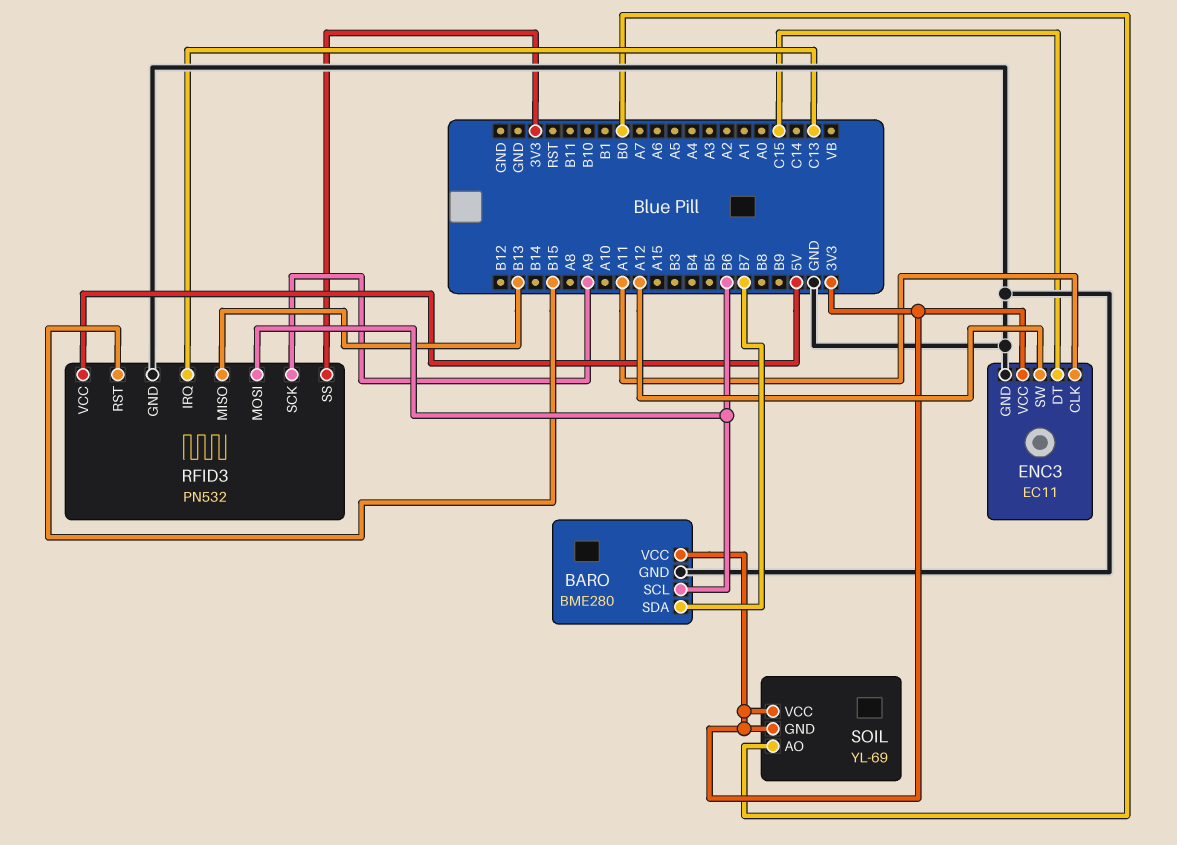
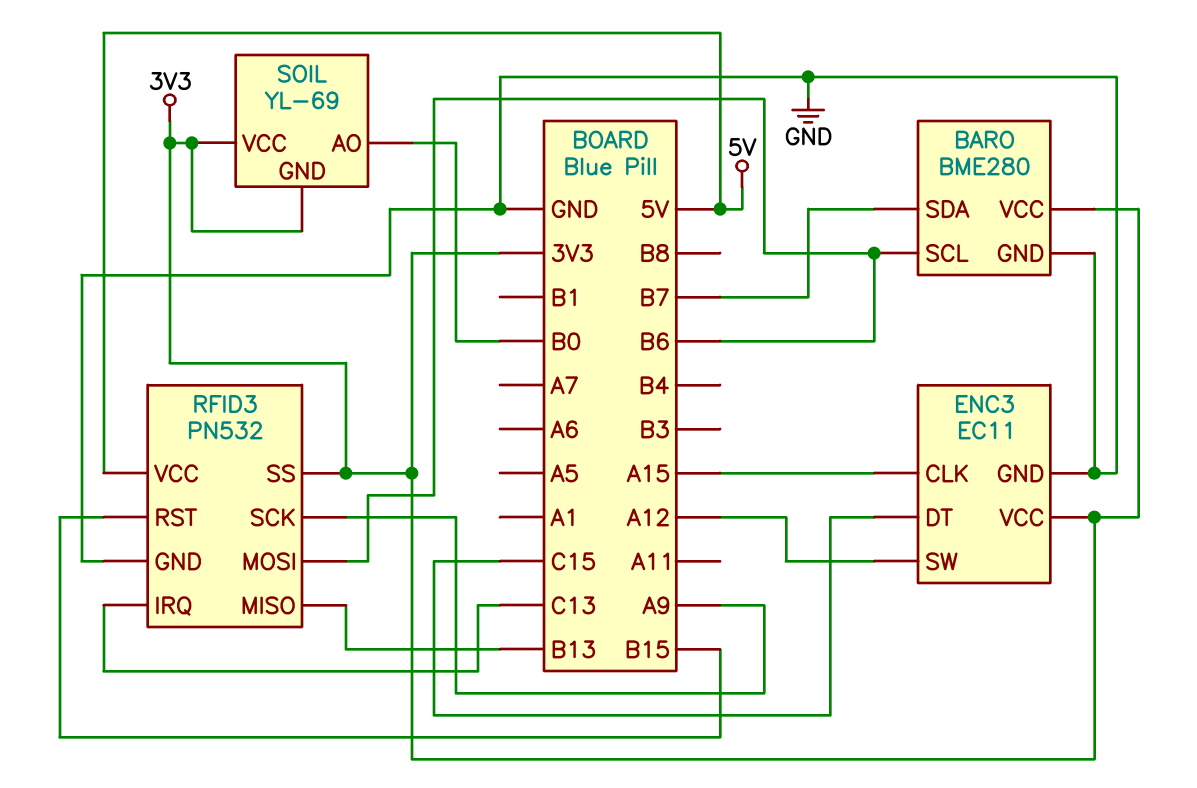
ENC3 pin CLK: A11 -> A15

